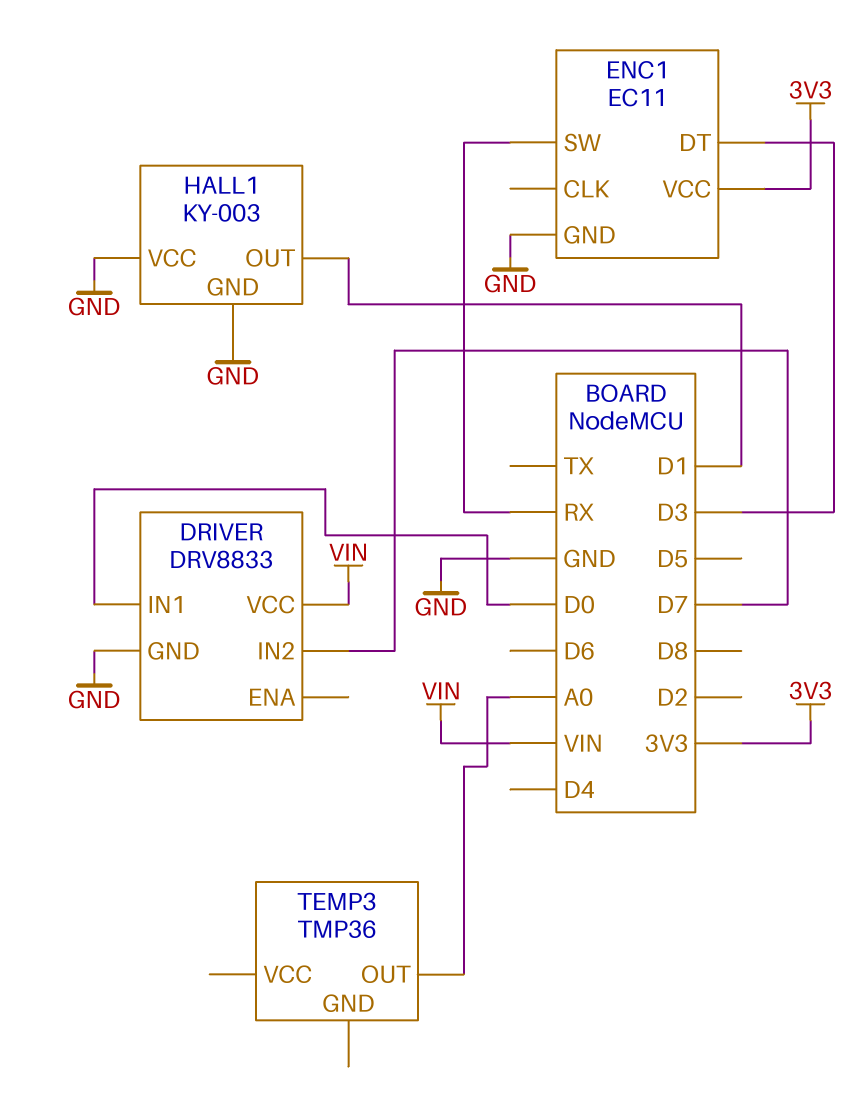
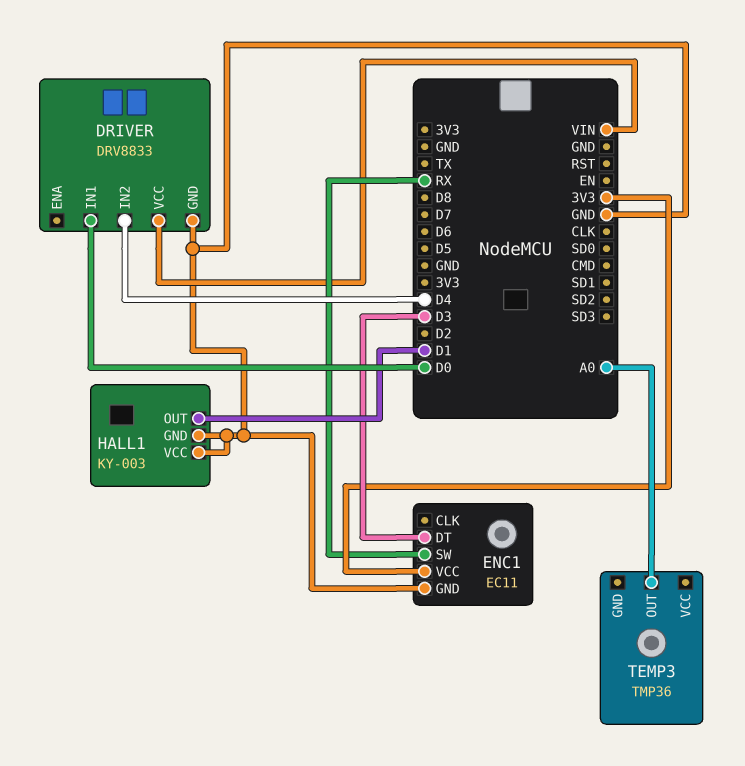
DRIVER pin IN2: D7 -> D4

